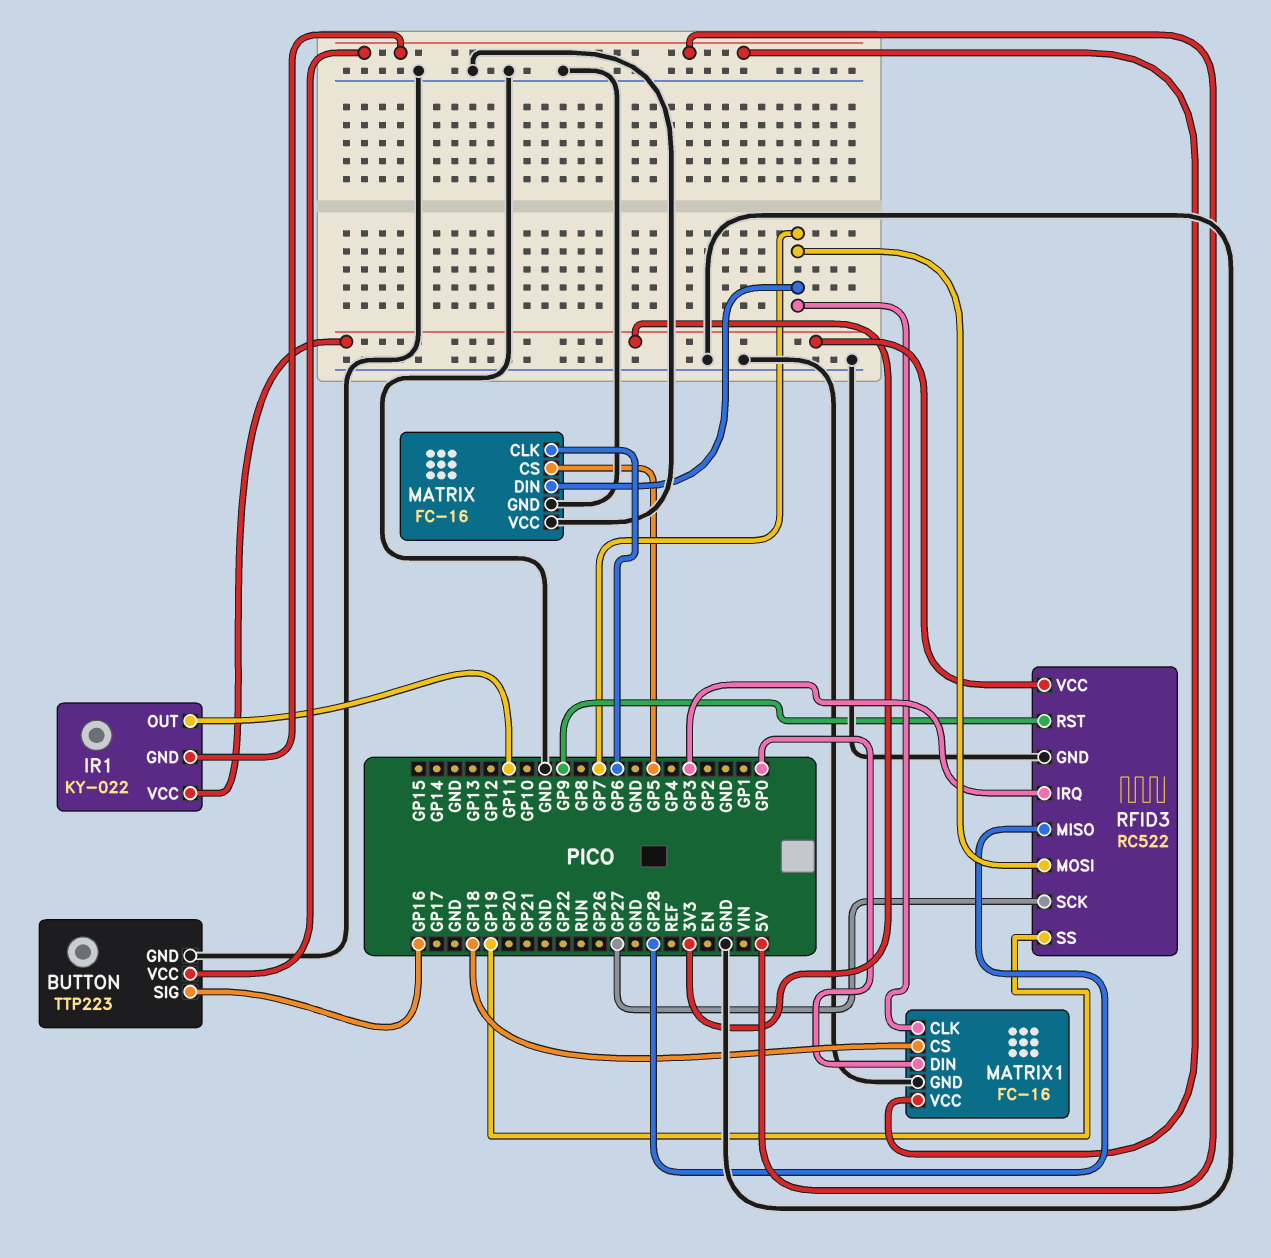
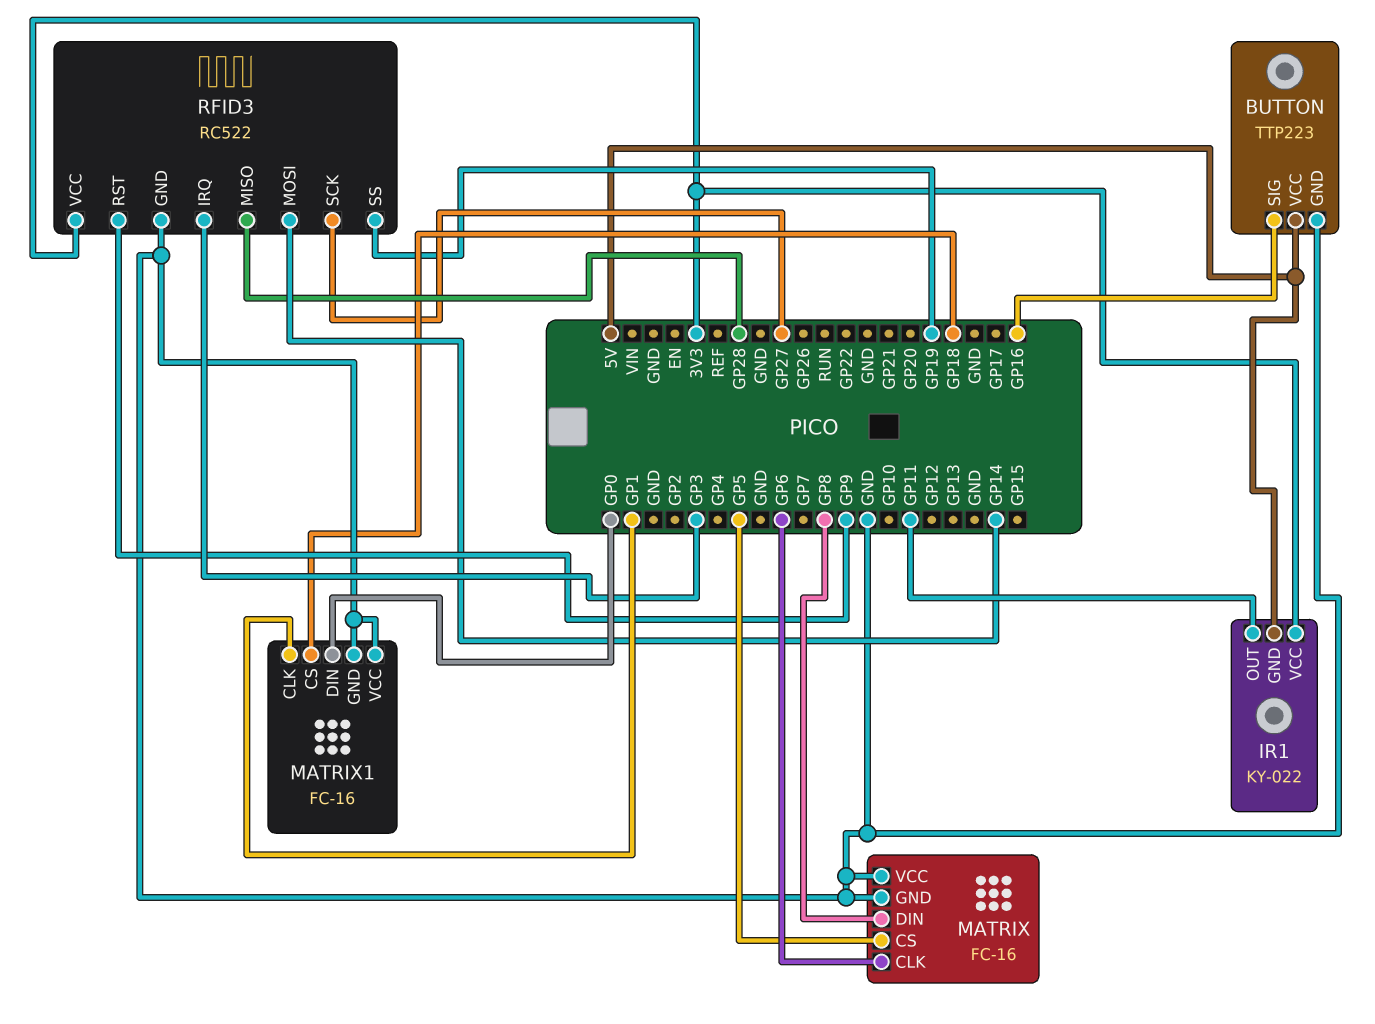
MATRIX pin DIN: GP7 -> GP8
MATRIX1 pin CLK: GP7 -> GP1
MATRIX1 pin VCC: 5V -> GND
RFID3 pin MOSI: GP7 -> GP14

